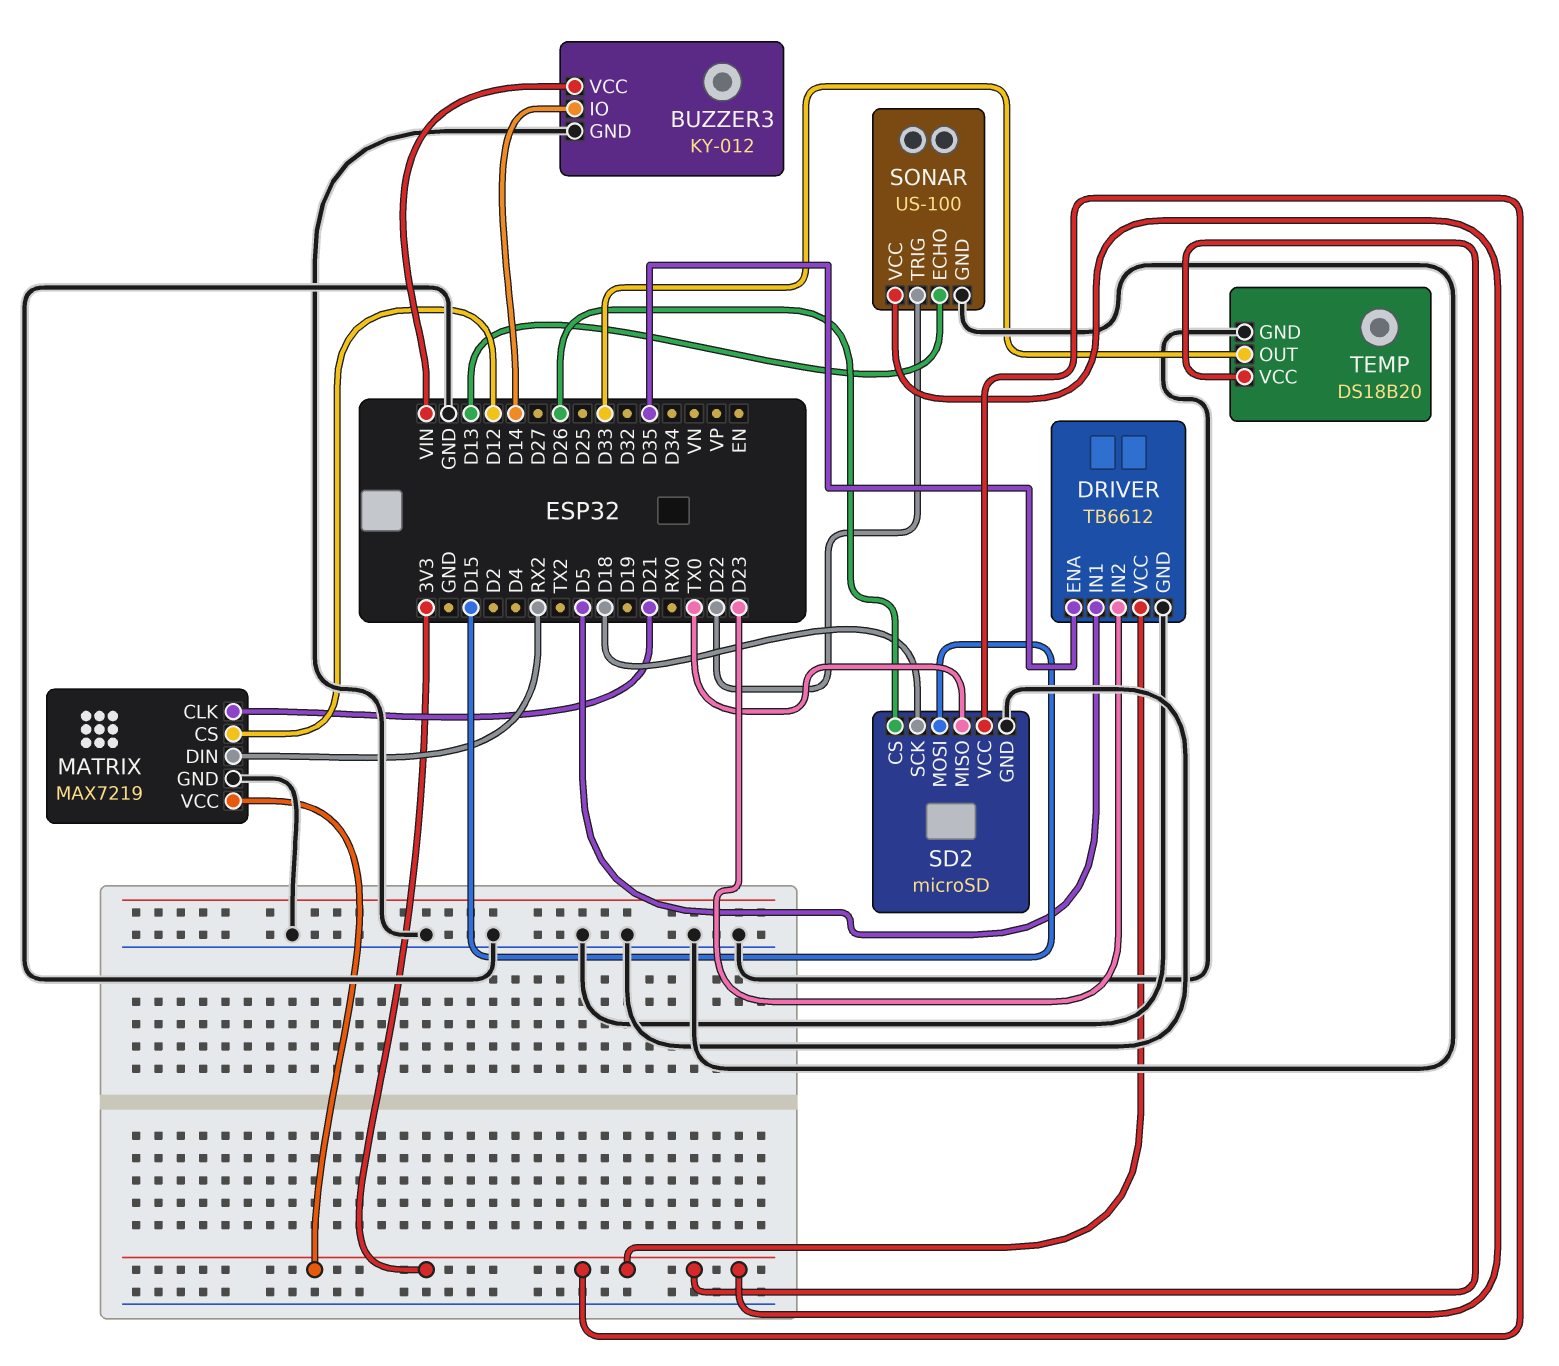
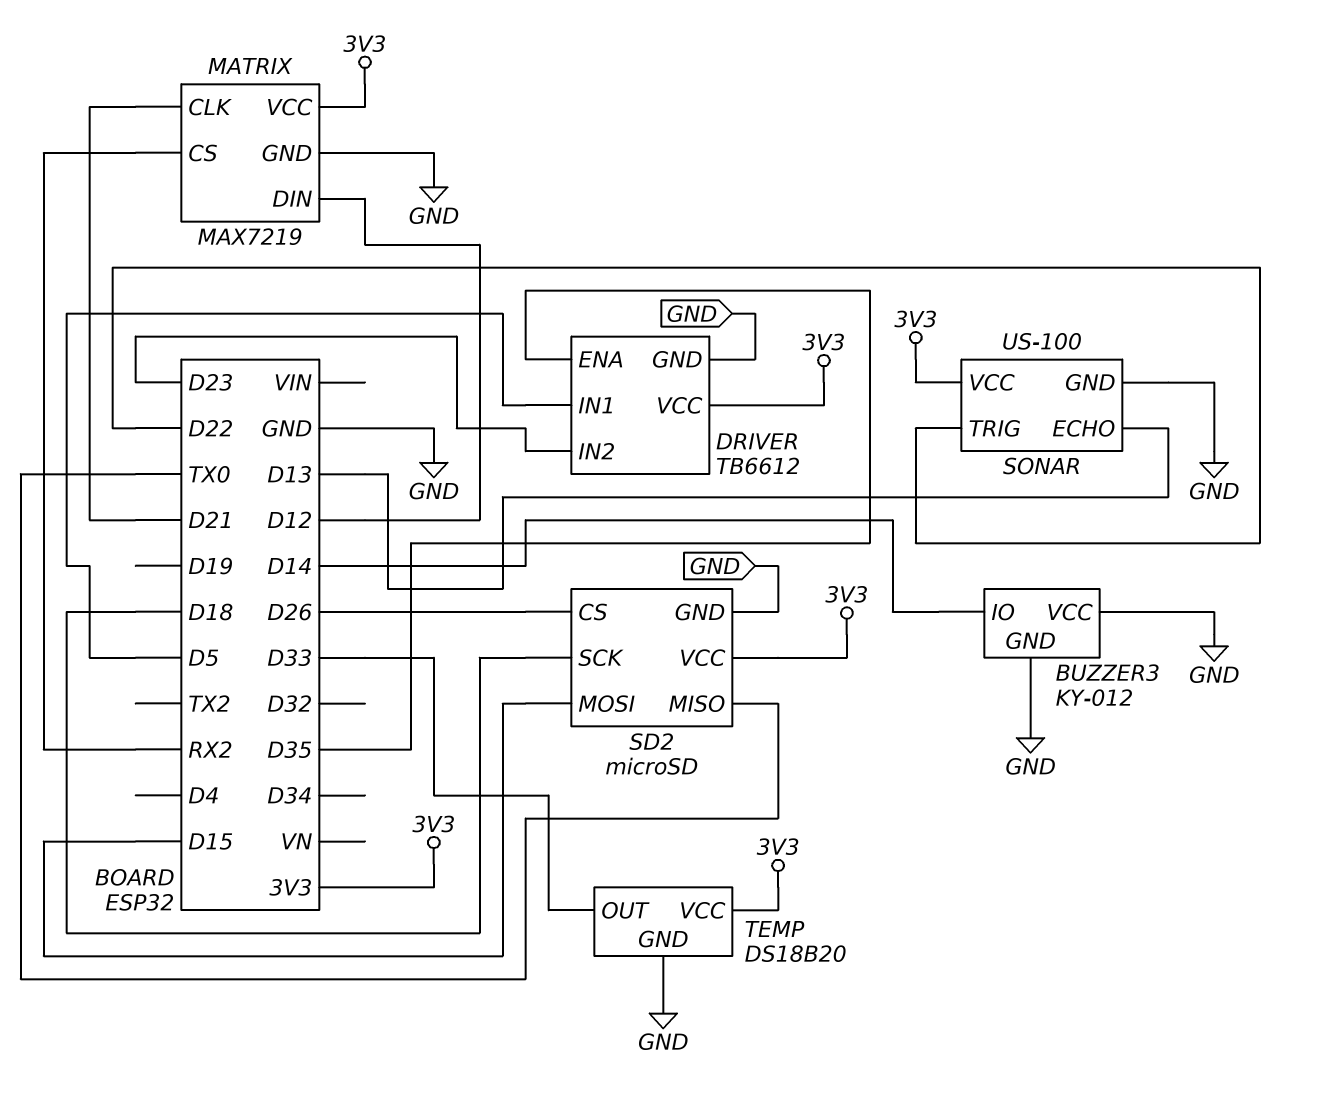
BUZZER3 pin VCC: VIN -> GND
MATRIX pin CS: D12 -> RX2
MATRIX pin DIN: RX2 -> D12

